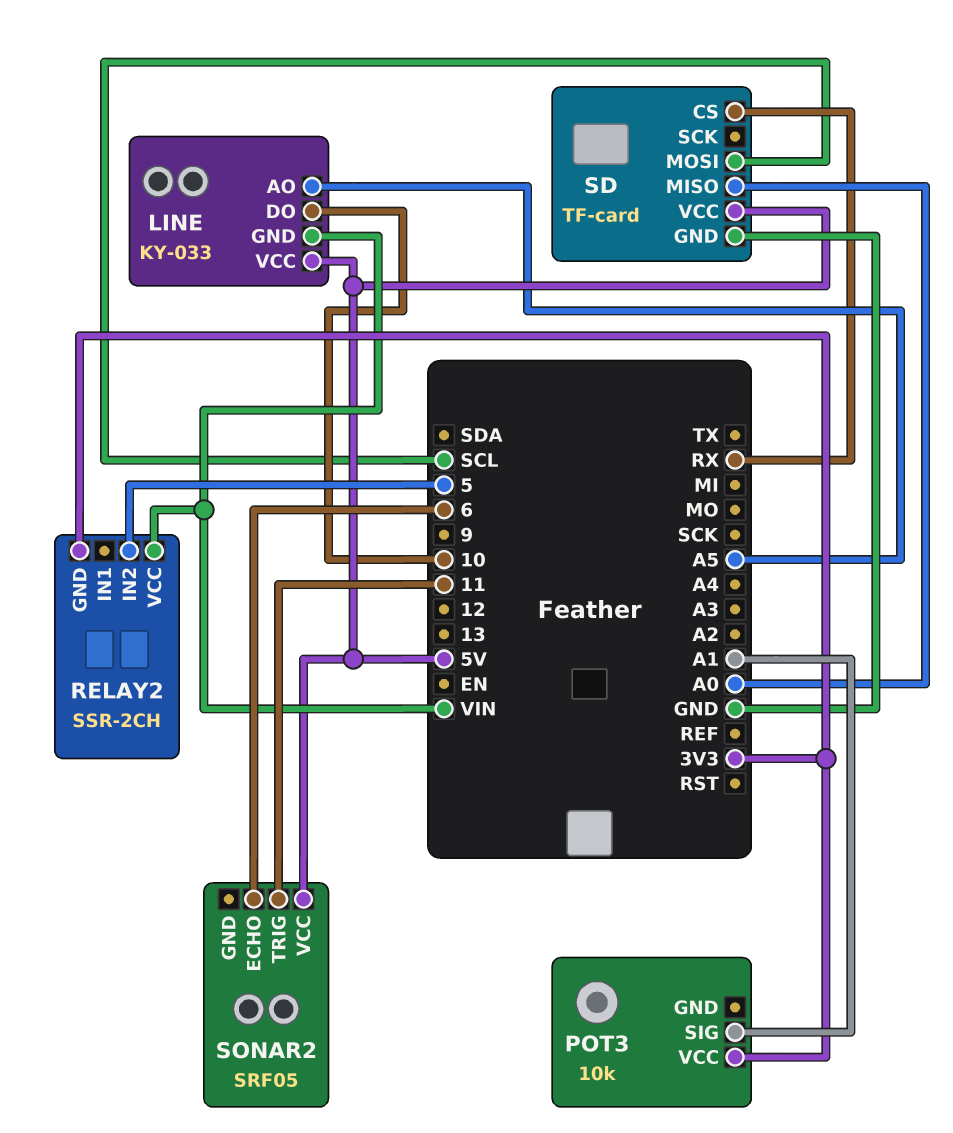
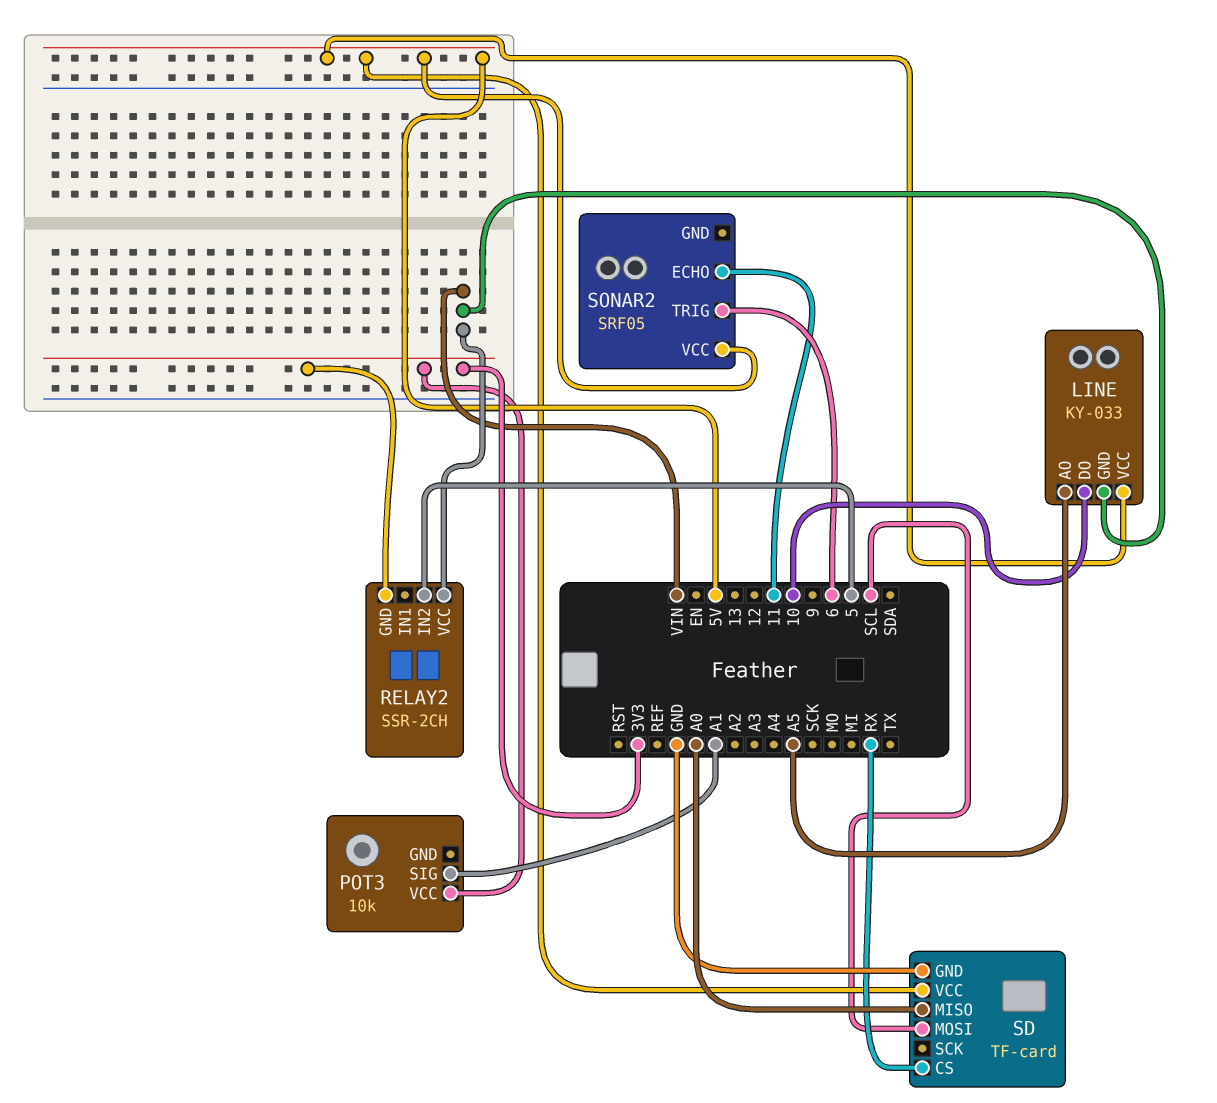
SONAR2 pin ECHO: 6 -> 11
SONAR2 pin TRIG: 11 -> 6

